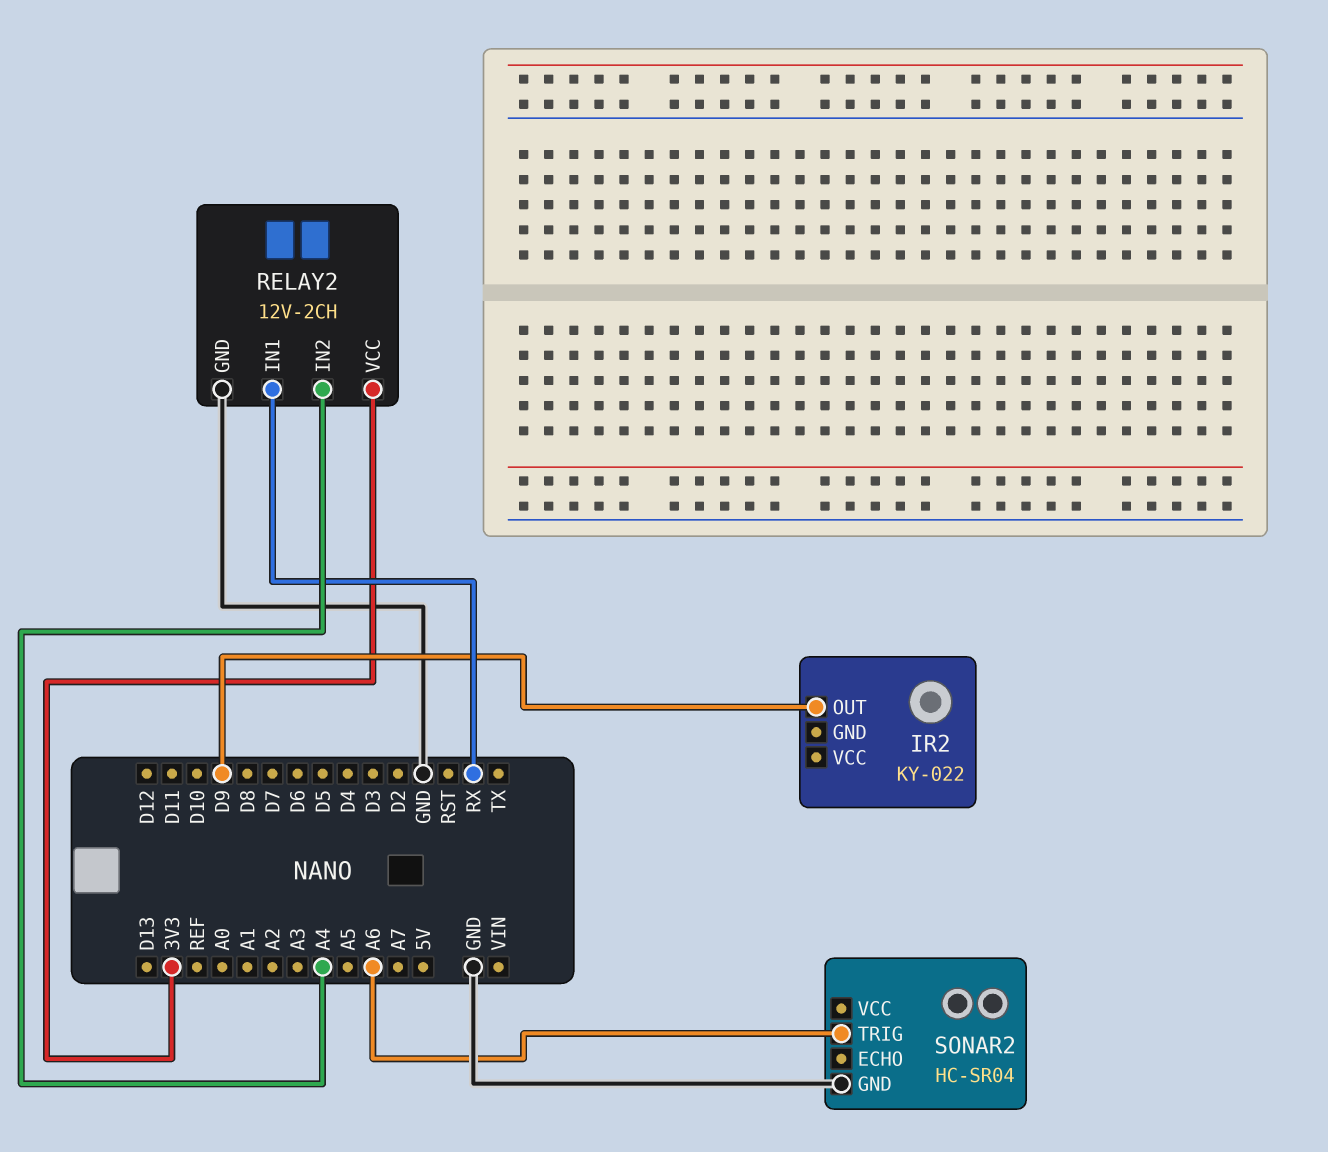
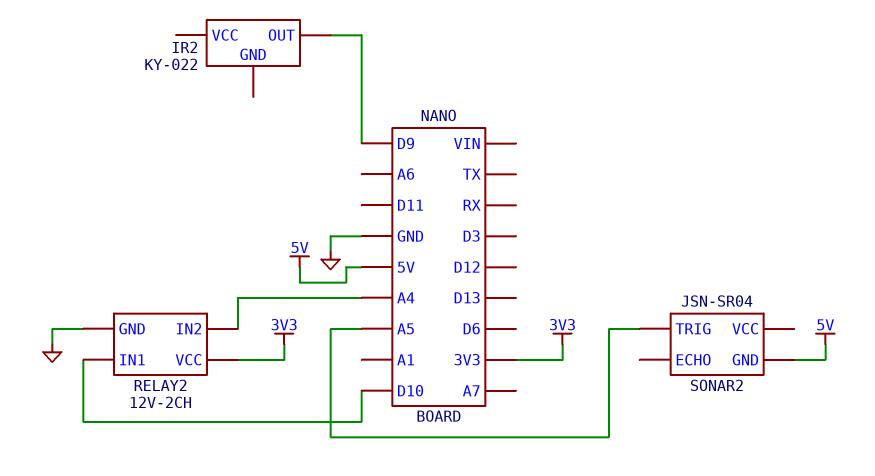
RELAY2 pin IN1: RX -> D10
SONAR2: HC-SR04 -> JSN-SR04
SONAR2 pin GND: GND -> 5V
SONAR2 pin TRIG: A6 -> A5

